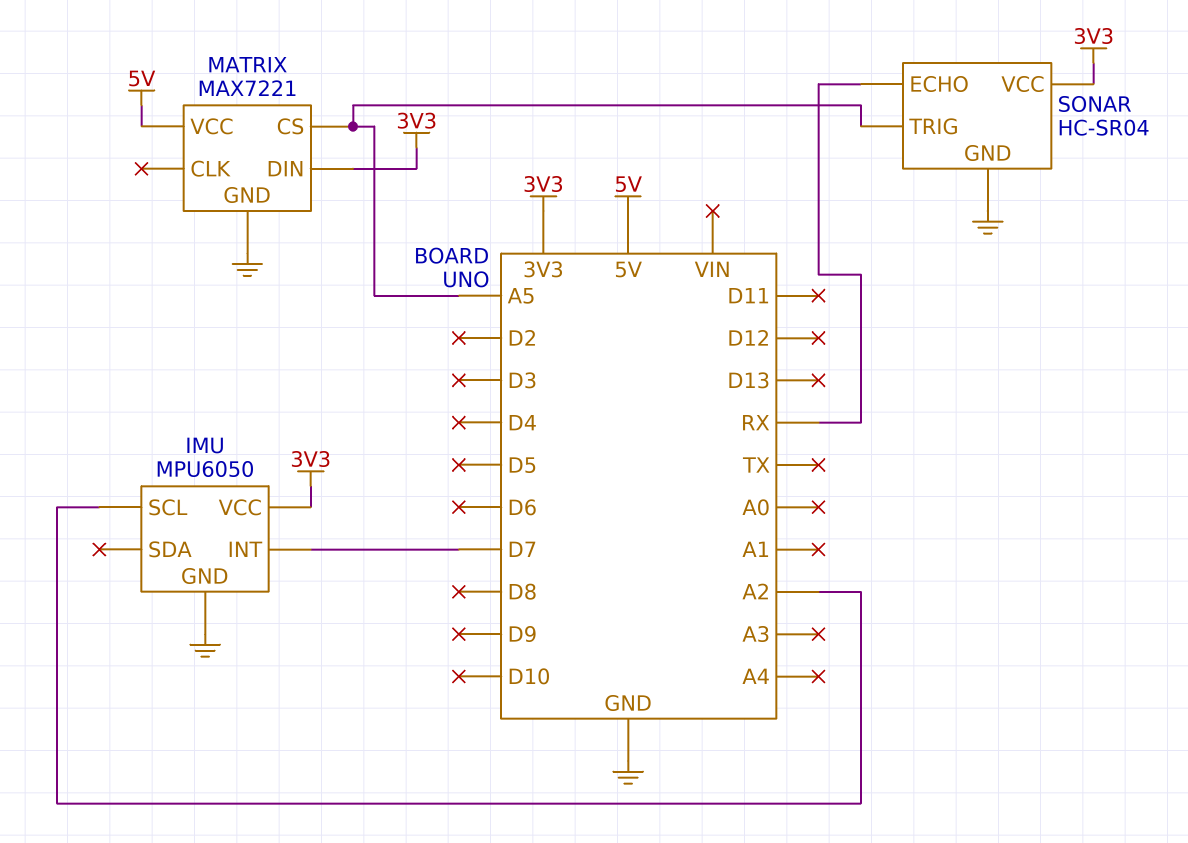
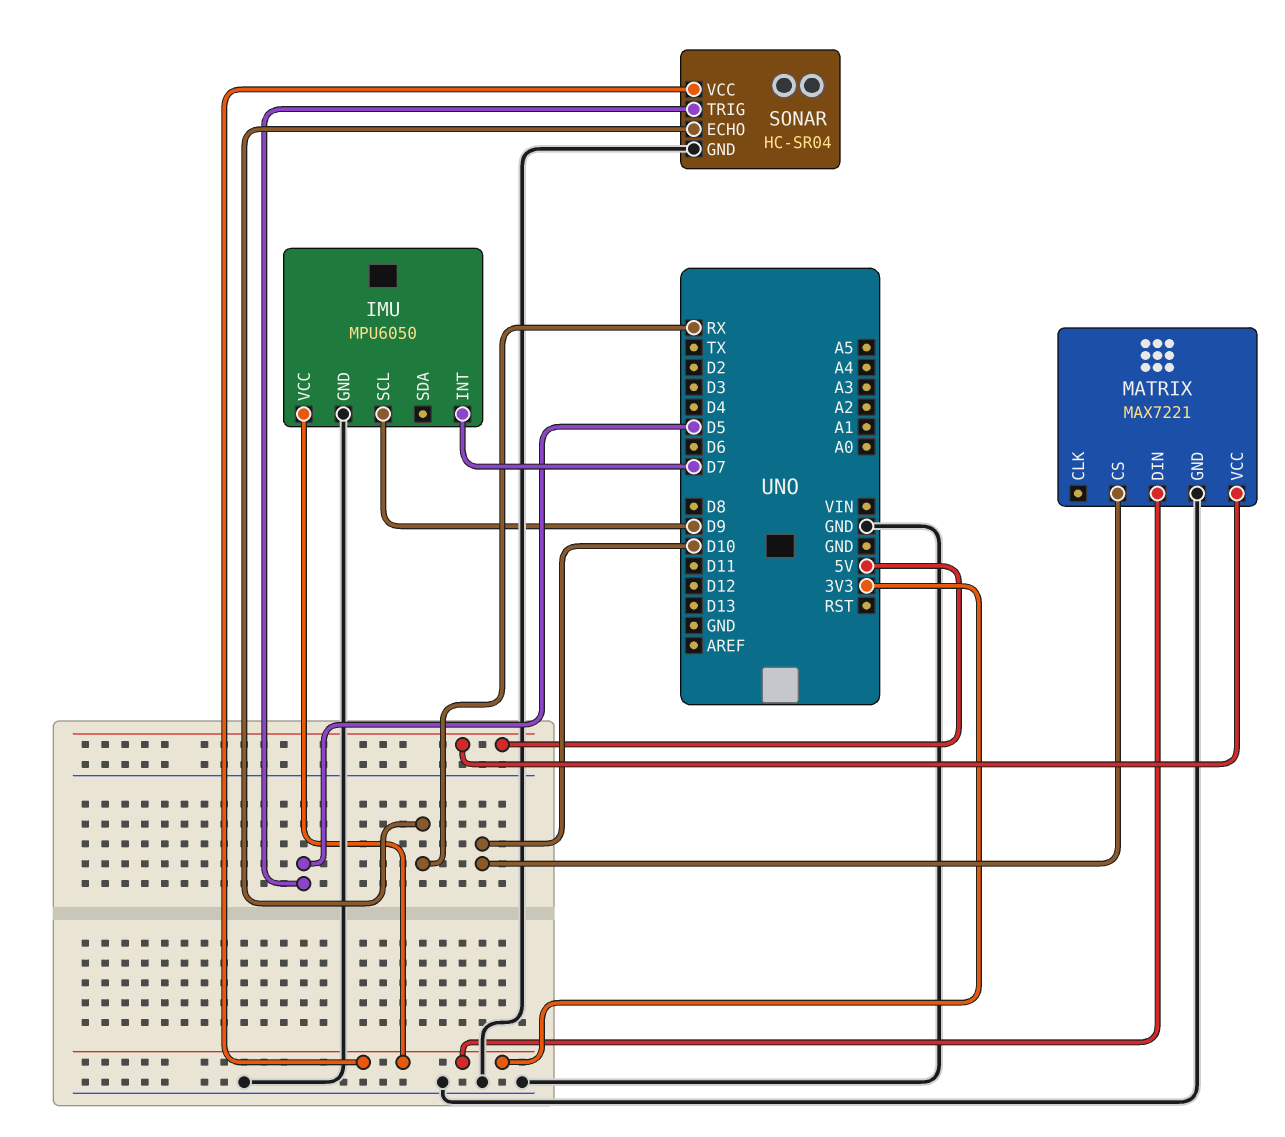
IMU pin SCL: A2 -> D9
MATRIX pin CS: A5 -> D10
SONAR pin TRIG: A5 -> D5

